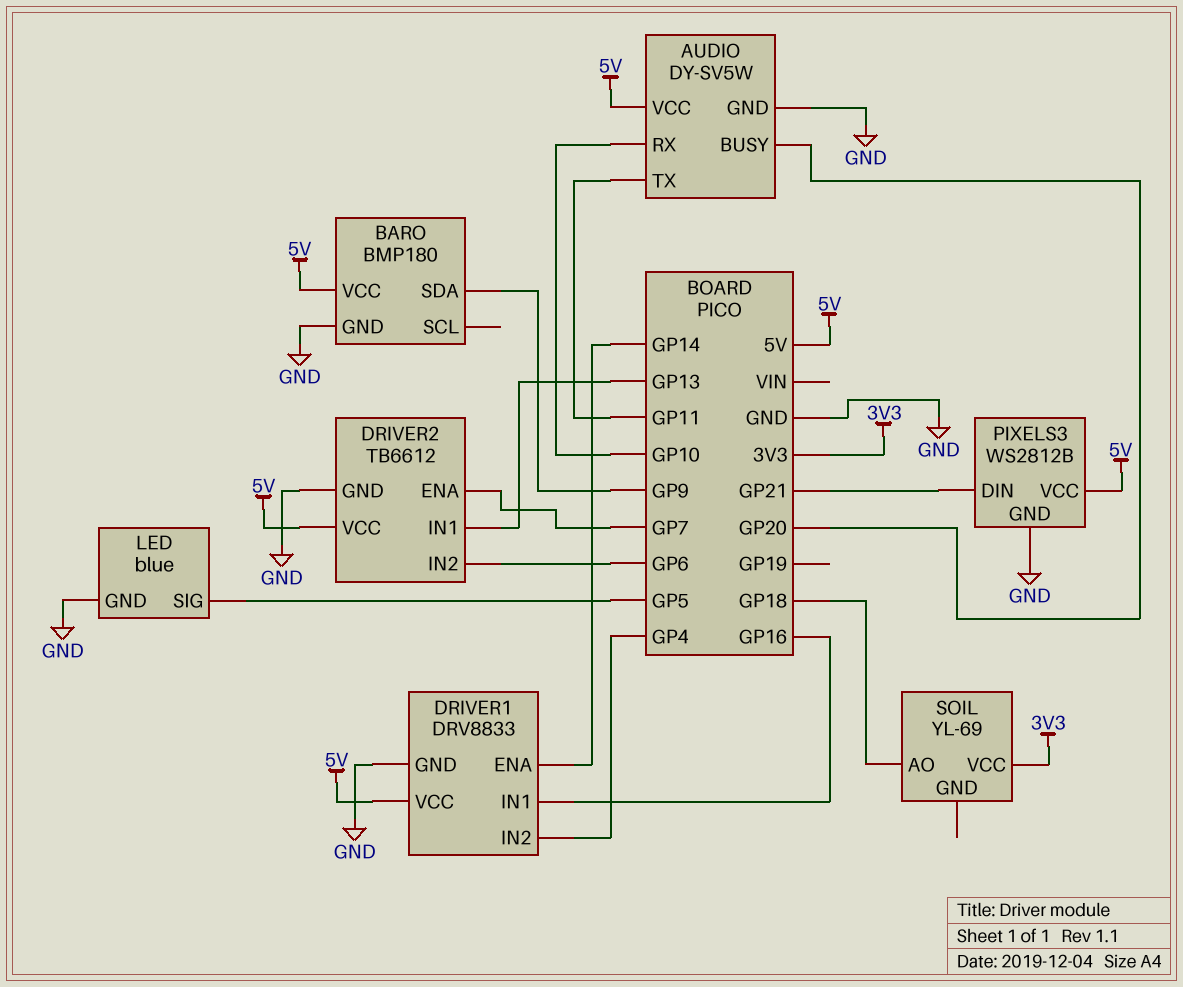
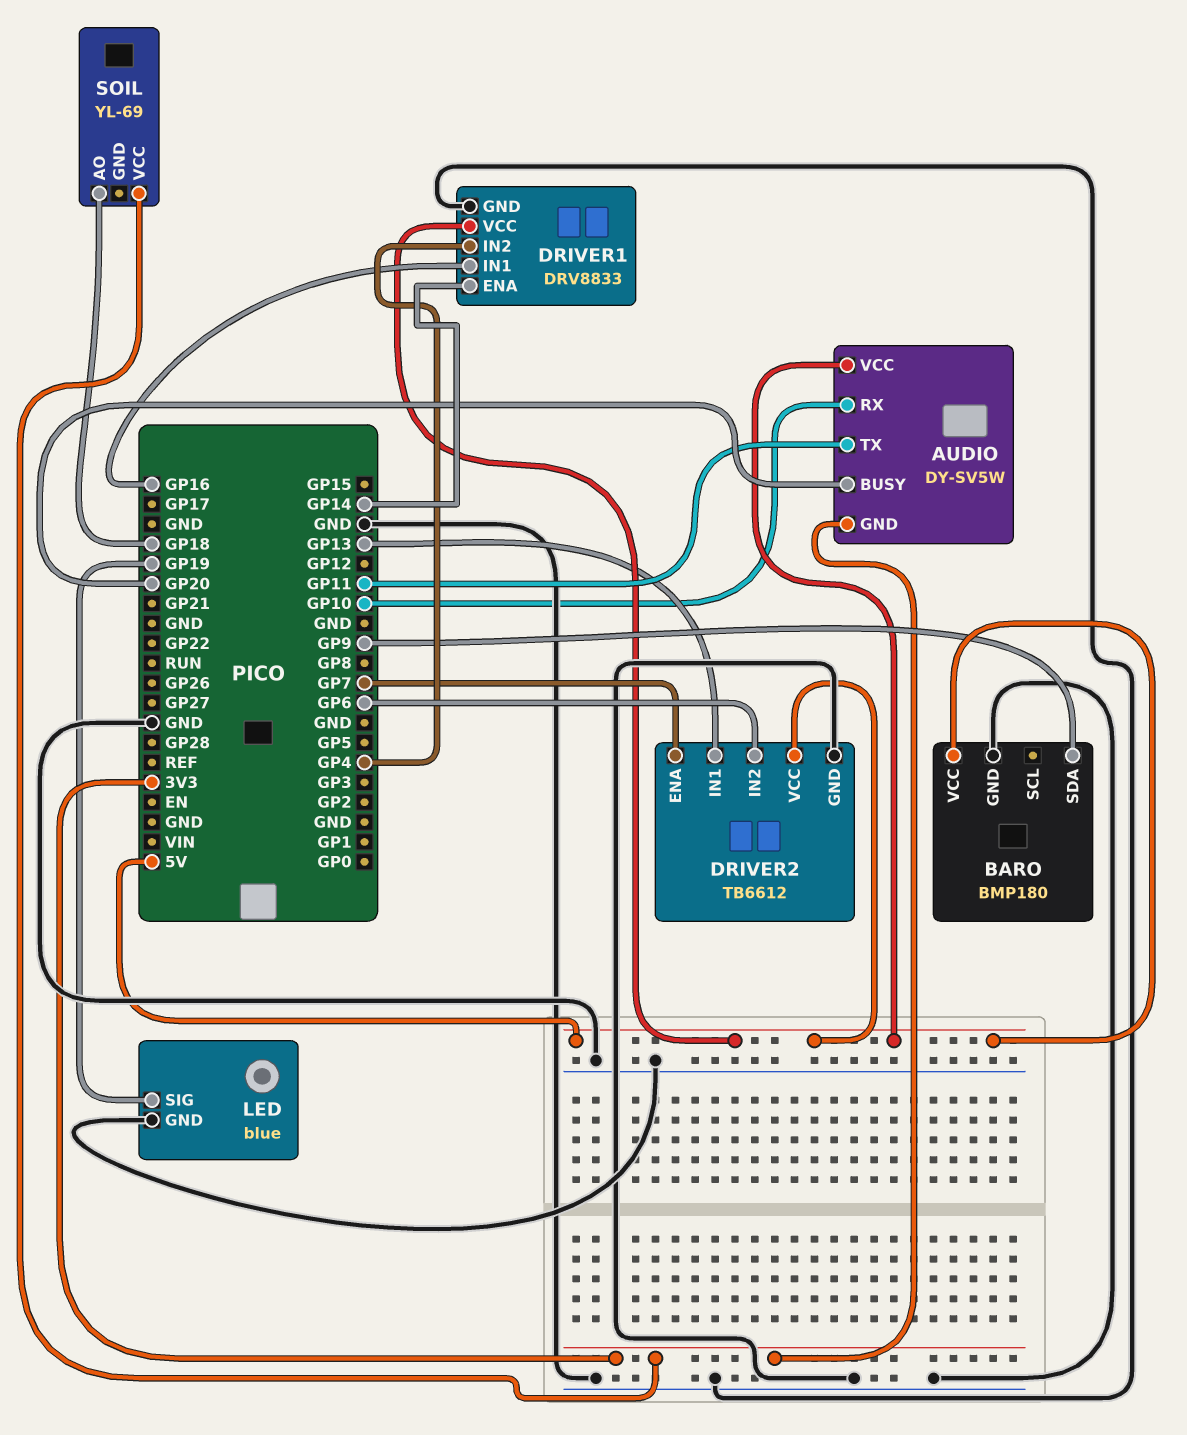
AUDIO pin GND: GND -> 3V3
LED pin SIG: GP5 -> GP19
PIXELS3: WS2812B -> none
PIXELS3 pin DIN: GP21 -> none
PIXELS3 pin GND: GND -> none
PIXELS3 pin VCC: 5V -> none

